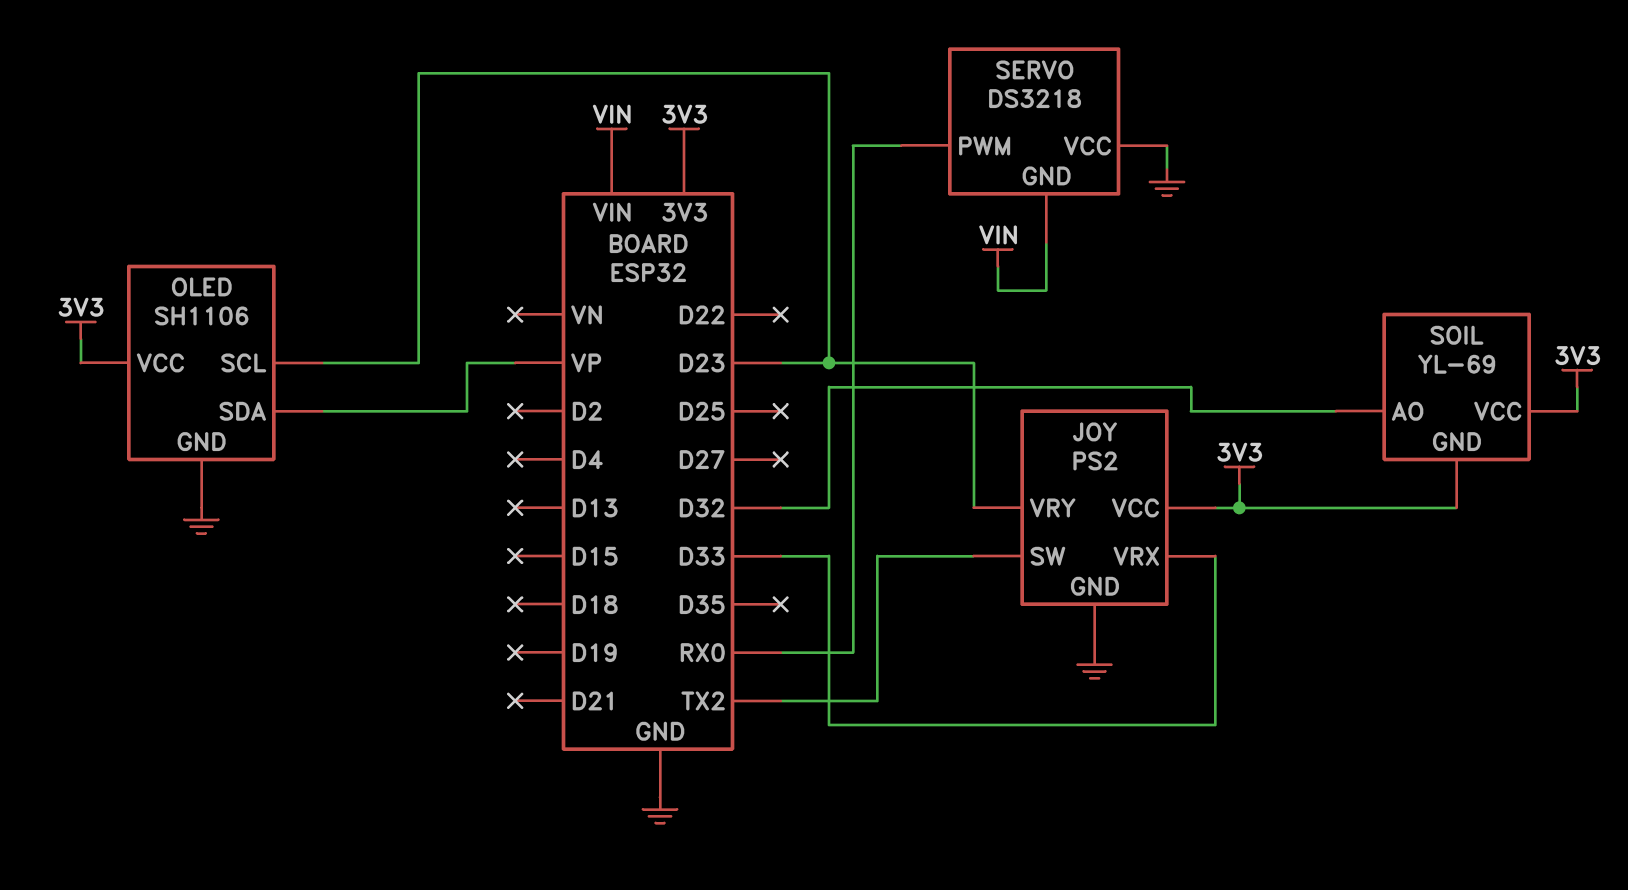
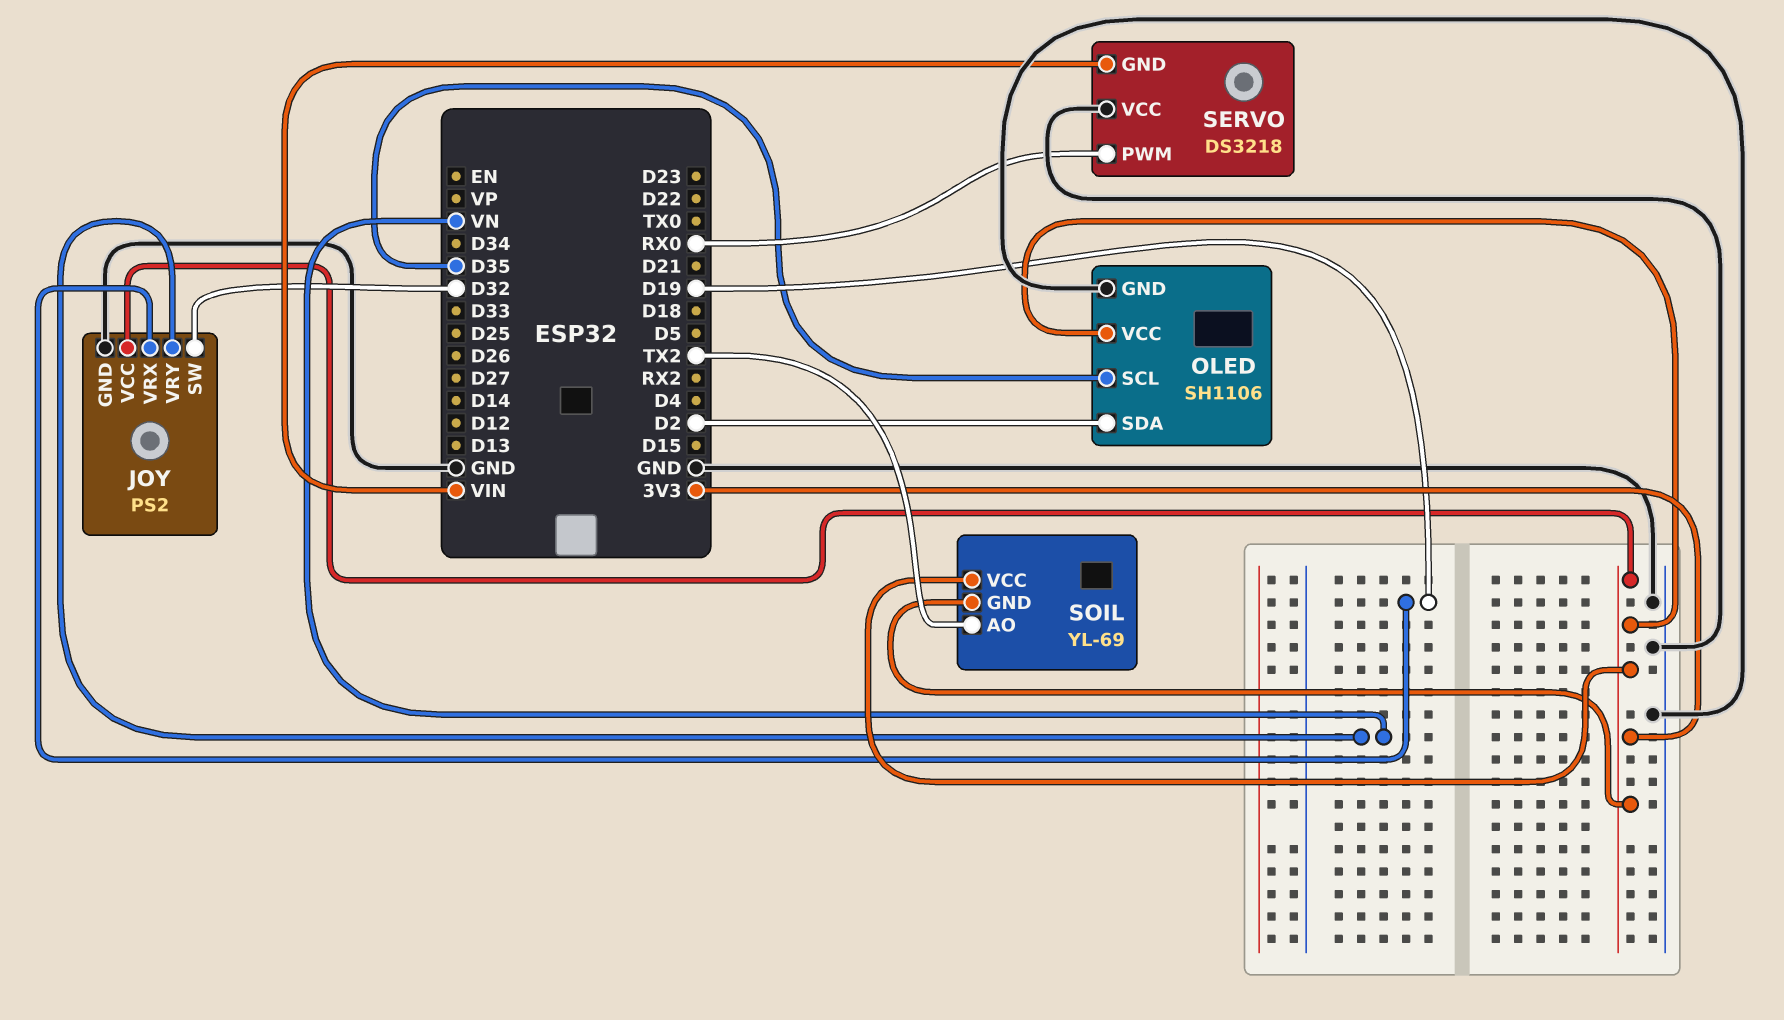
JOY pin SW: TX2 -> D32
JOY pin VRX: D33 -> D19
JOY pin VRY: D23 -> VN
OLED pin SCL: D23 -> D35
OLED pin SDA: VP -> D2
SOIL pin AO: D32 -> TX2

